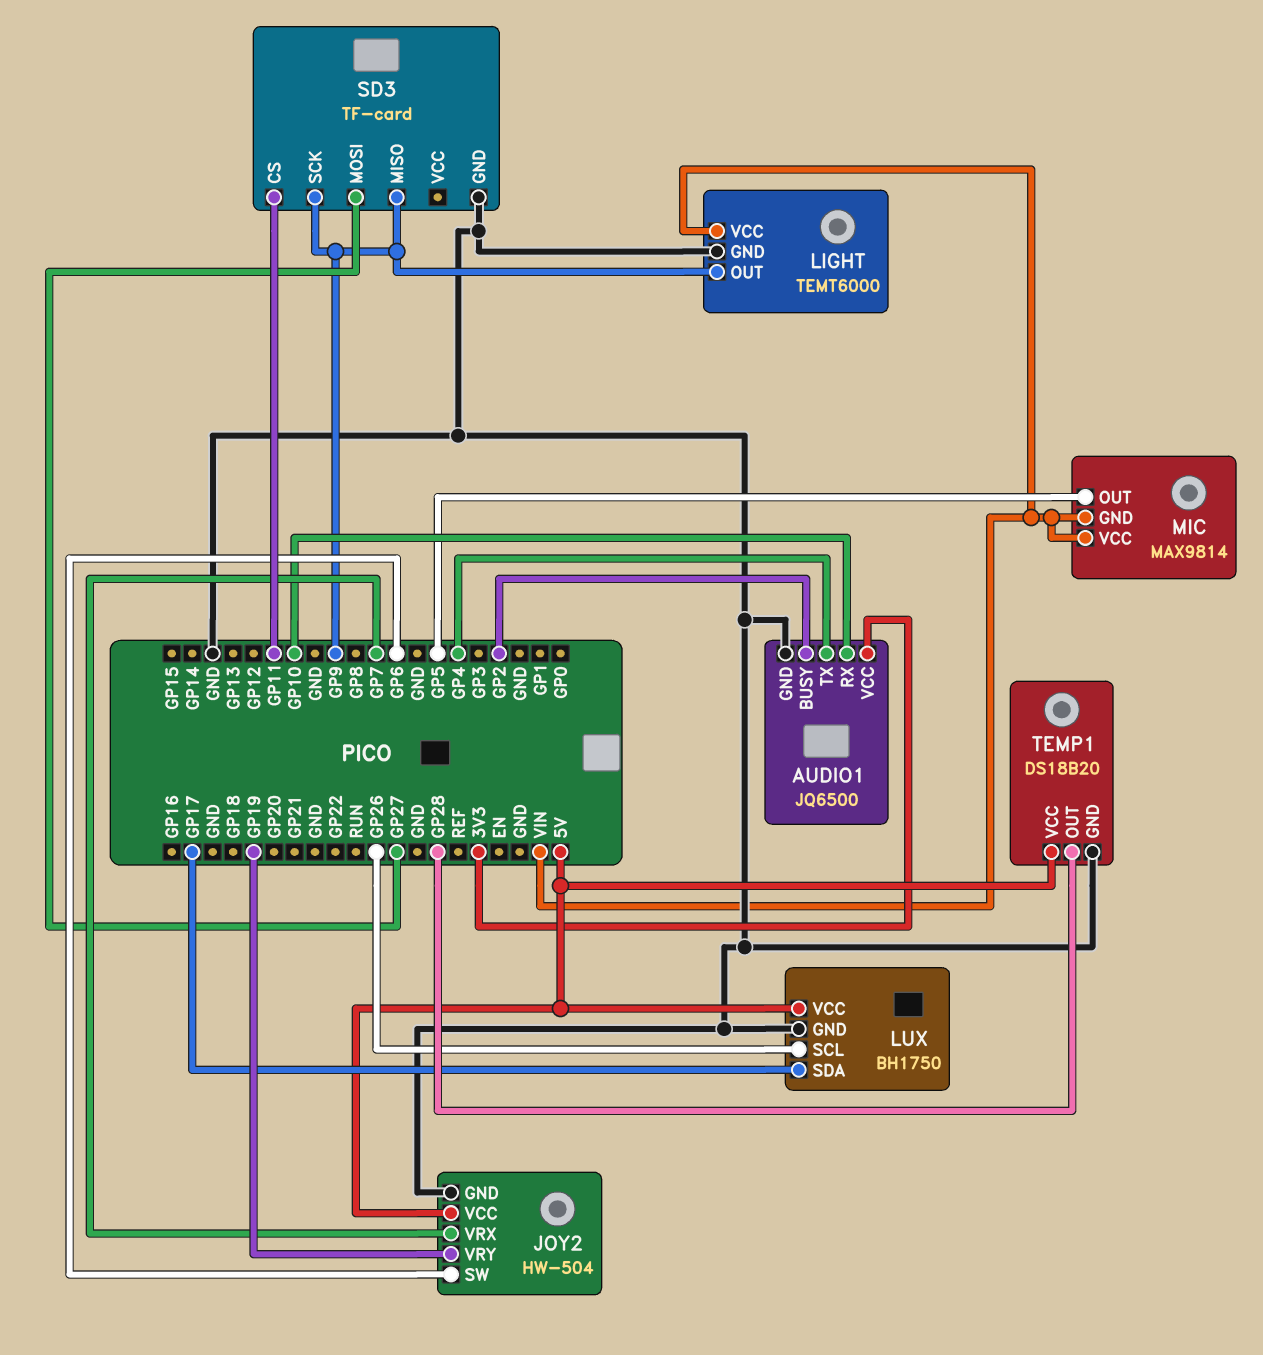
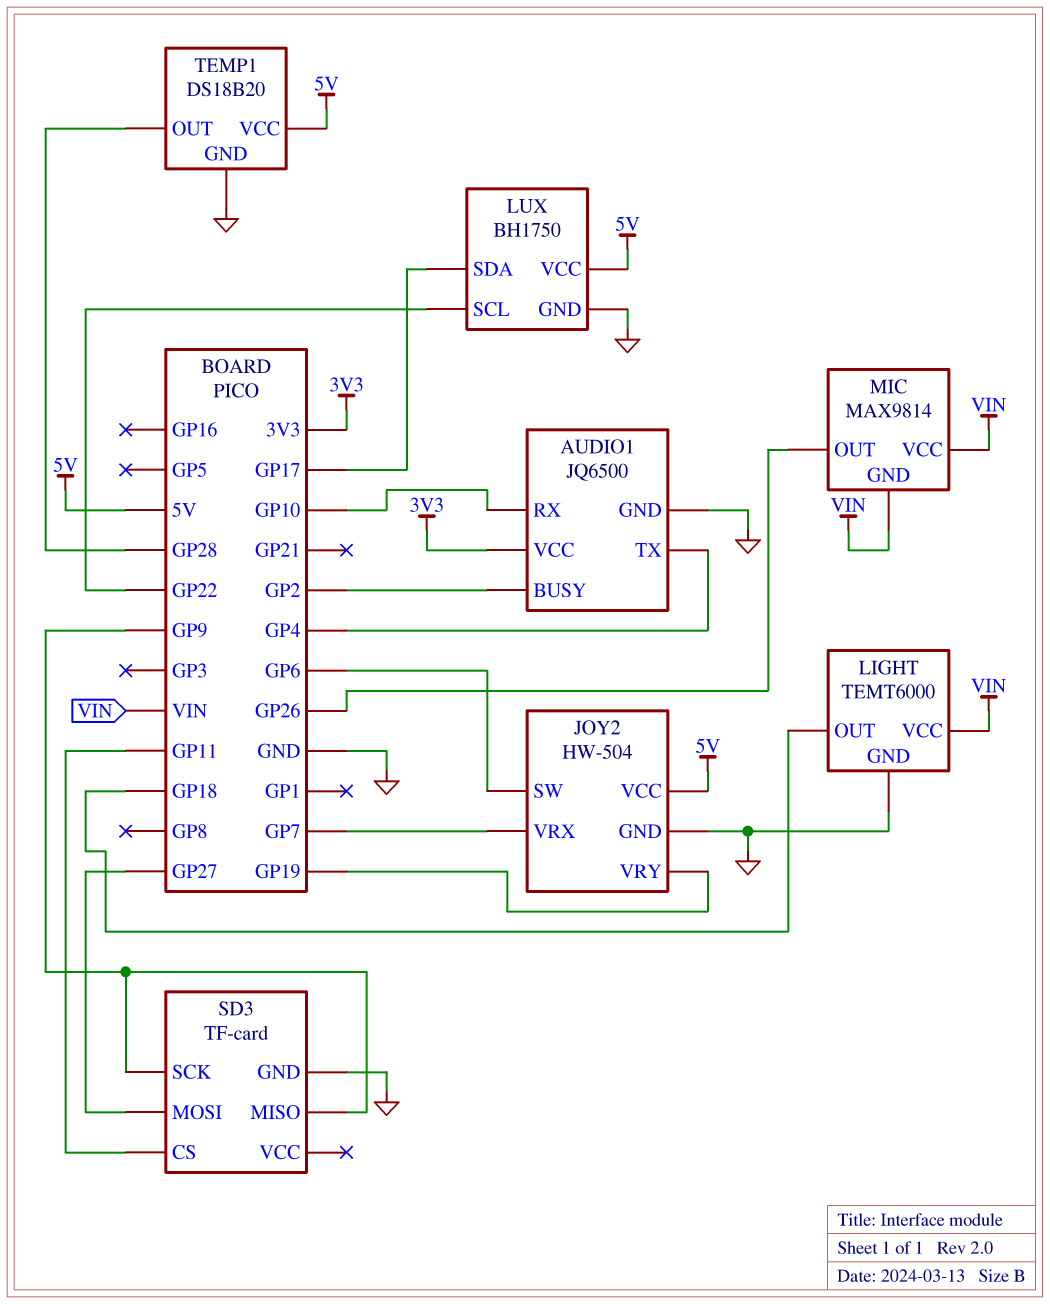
LIGHT pin OUT: GP9 -> GP18
LUX pin SCL: GP26 -> GP22
MIC pin OUT: GP5 -> GP26

